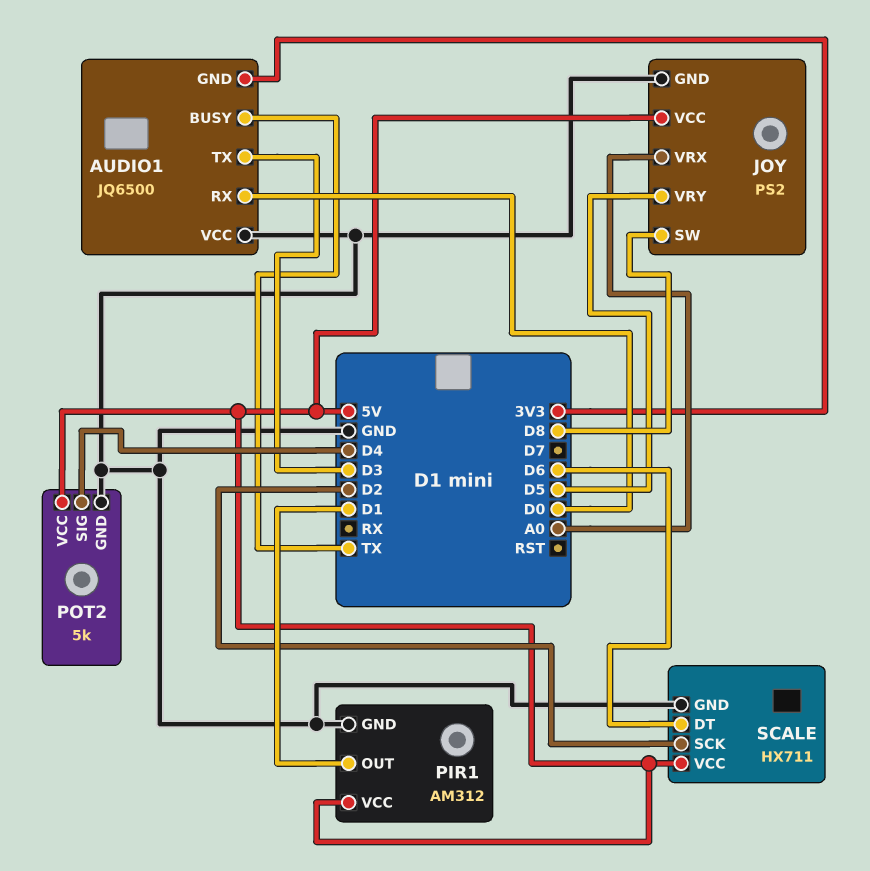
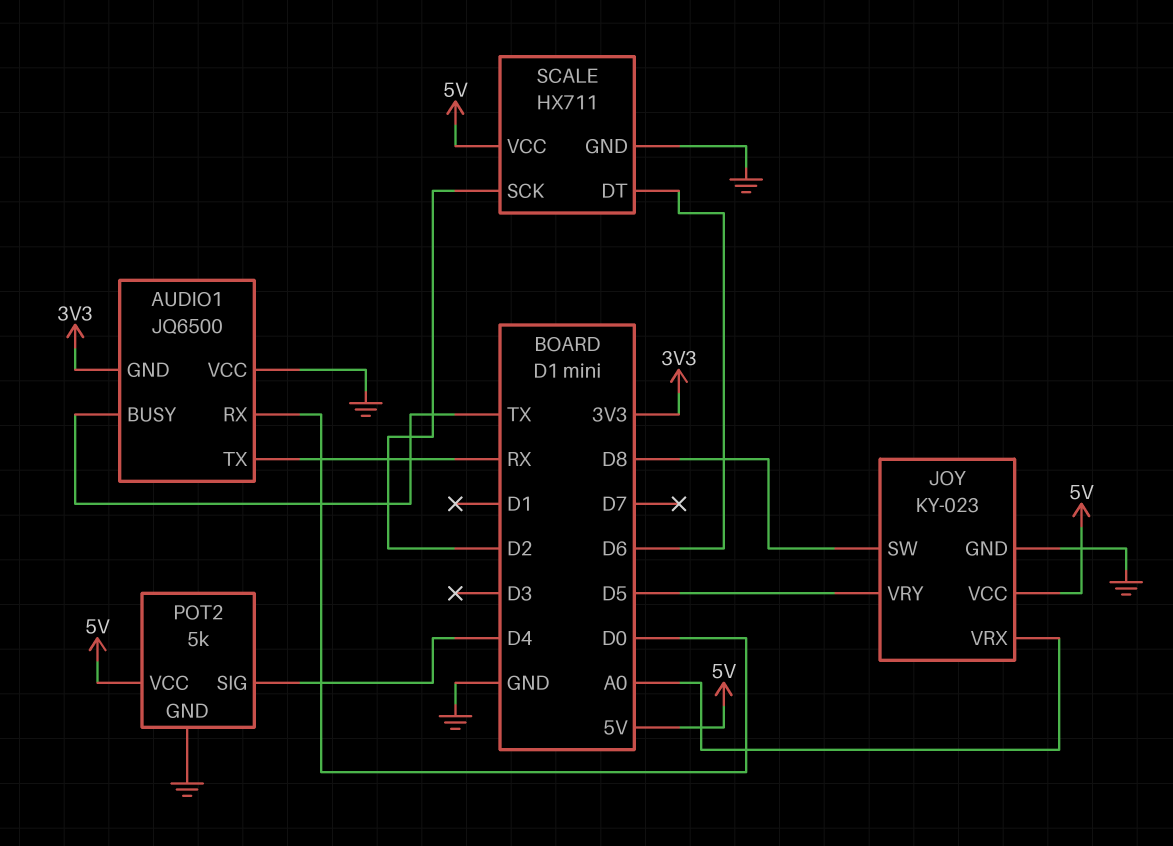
AUDIO1 pin TX: D3 -> RX
JOY: PS2 -> KY-023
PIR1: AM312 -> none
PIR1 pin GND: GND -> none
PIR1 pin OUT: D1 -> none
PIR1 pin VCC: 5V -> none

